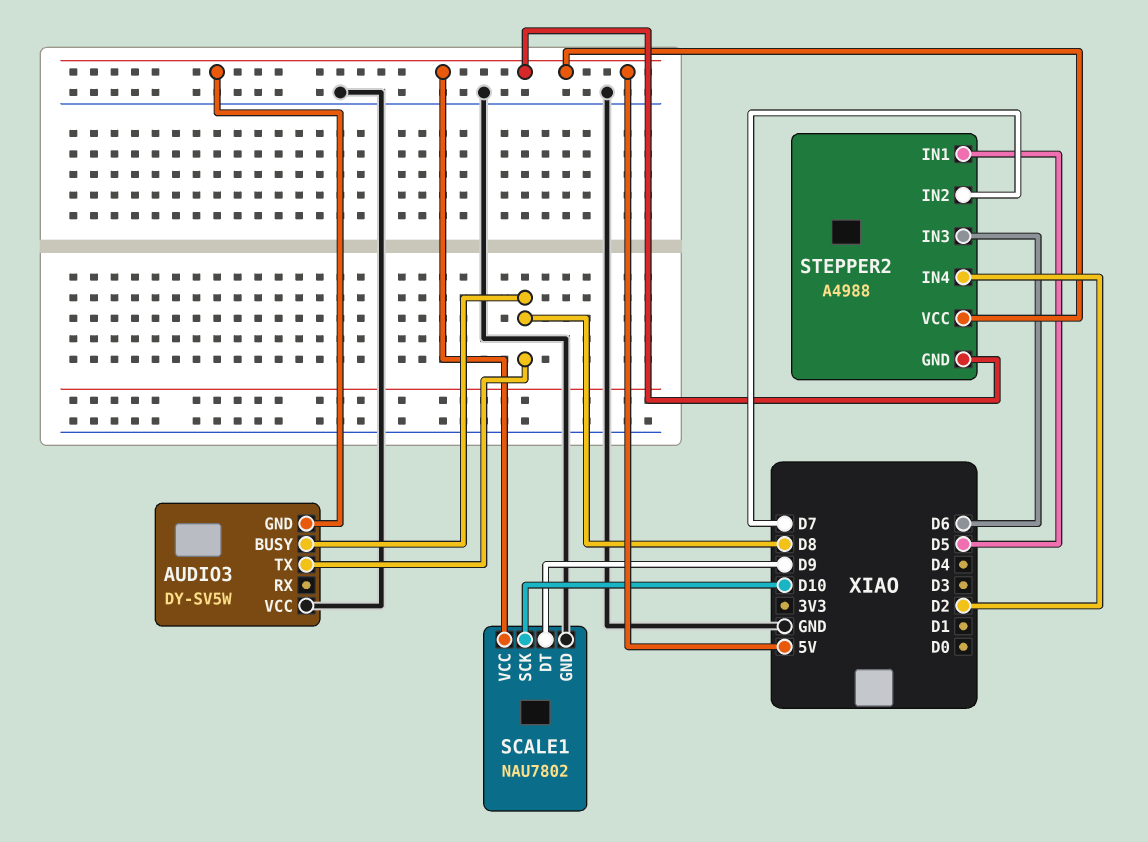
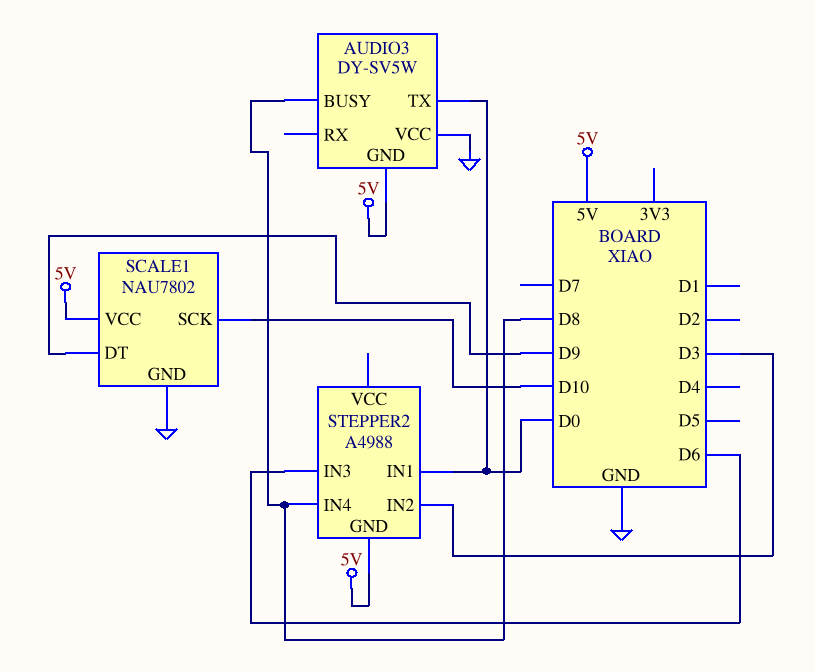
AUDIO3 pin TX: D8 -> D0
STEPPER2 pin IN1: D5 -> D0
STEPPER2 pin IN2: D7 -> D3
STEPPER2 pin IN4: D2 -> D8
STEPPER2 pin VCC: 5V -> none

